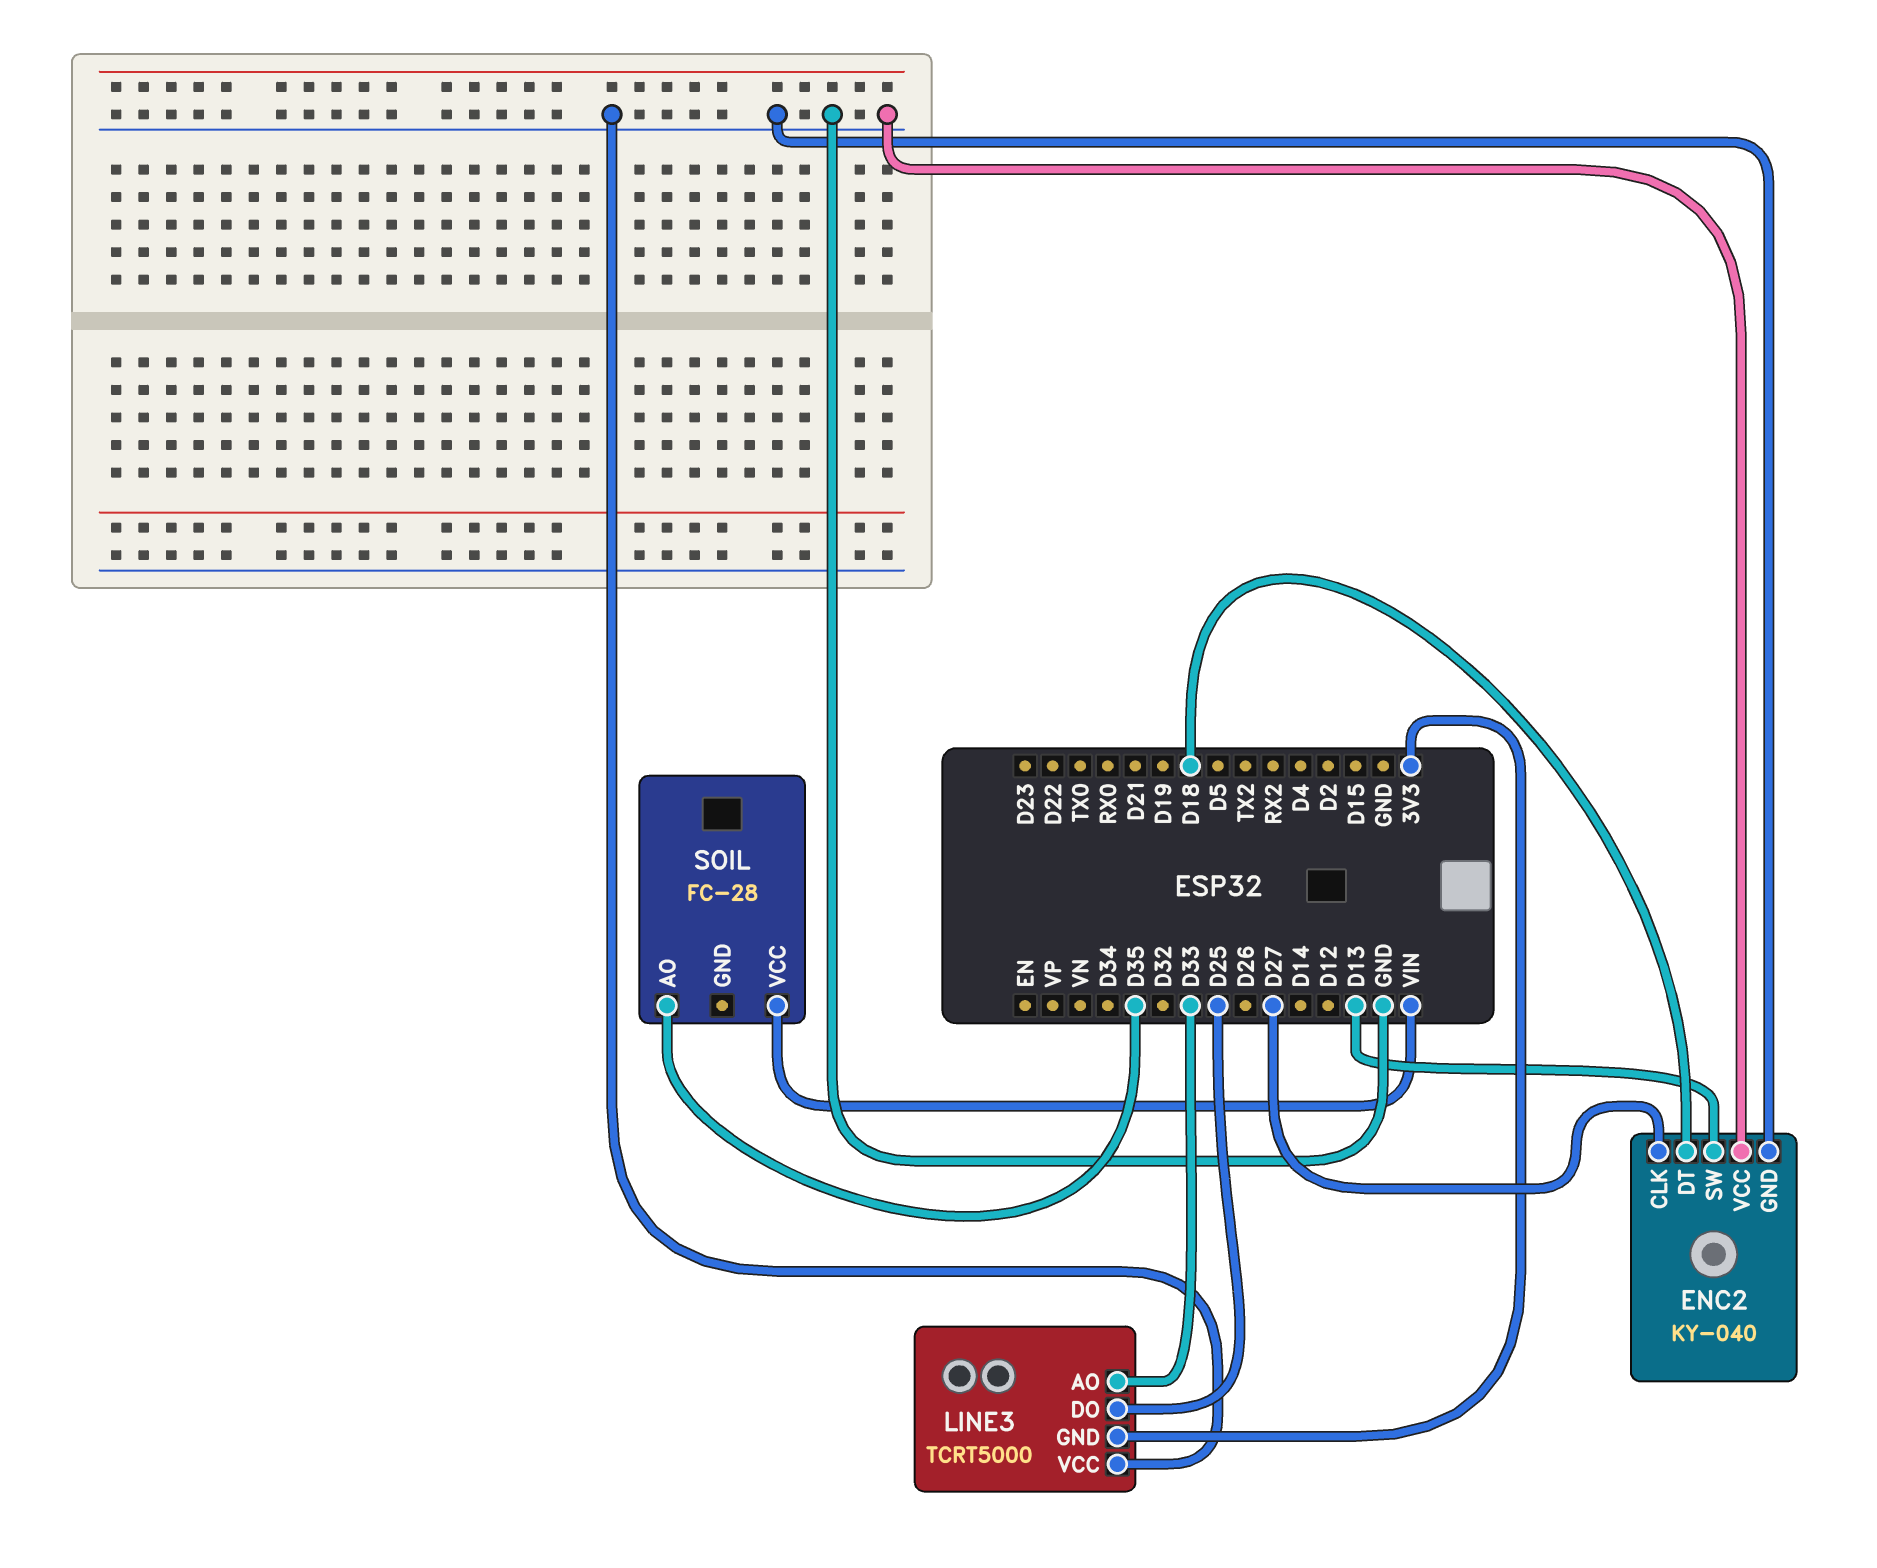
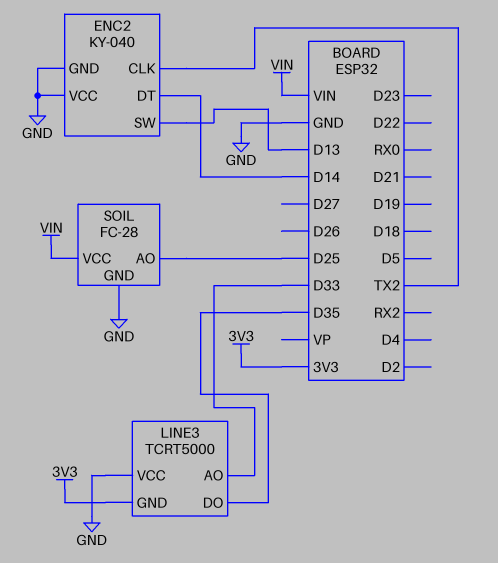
ENC2 pin CLK: D27 -> TX2
ENC2 pin DT: D18 -> D14
LINE3 pin DO: D25 -> D35
SOIL pin AO: D35 -> D25
SOIL pin GND: none -> GND

